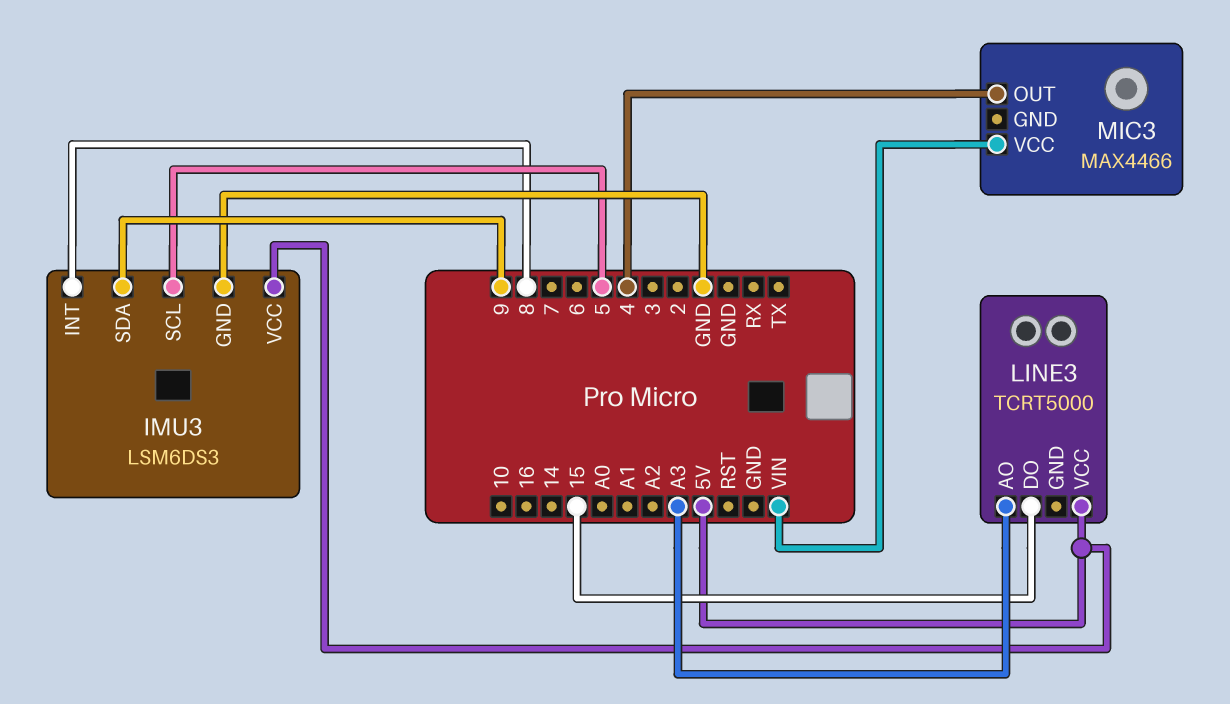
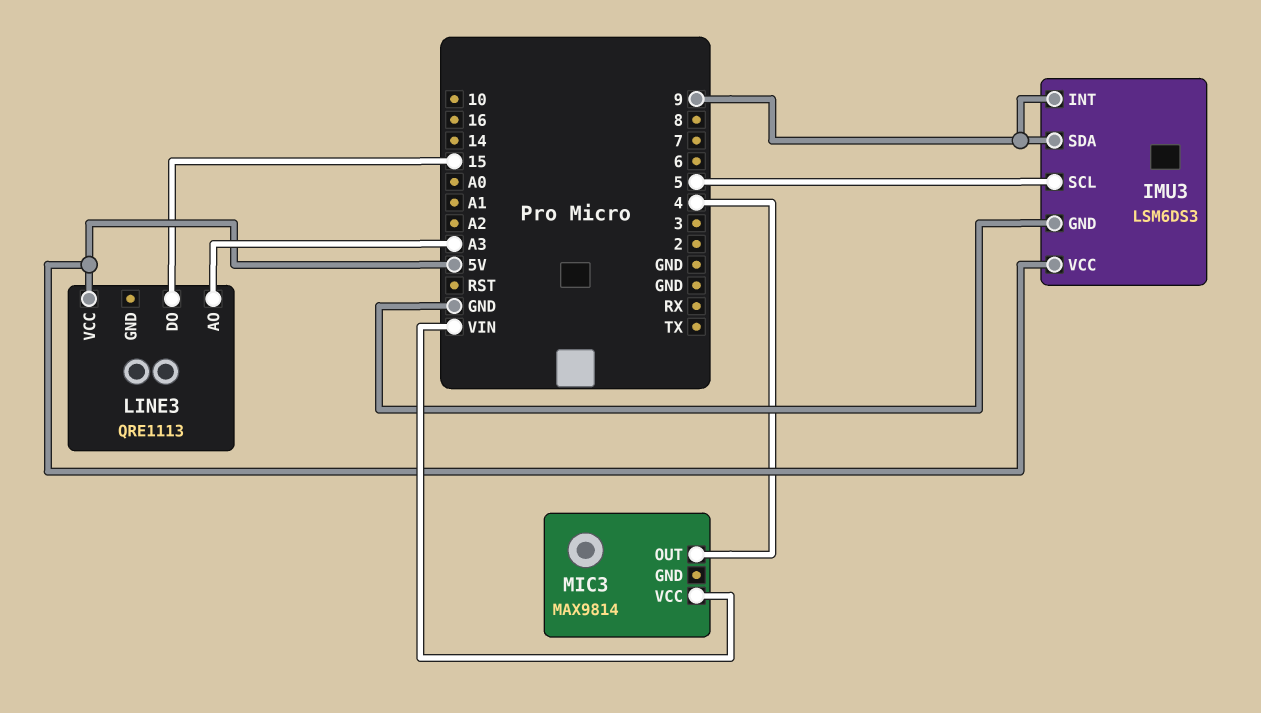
IMU3 pin INT: 8 -> 9
LINE3: TCRT5000 -> QRE1113
MIC3: MAX4466 -> MAX9814

